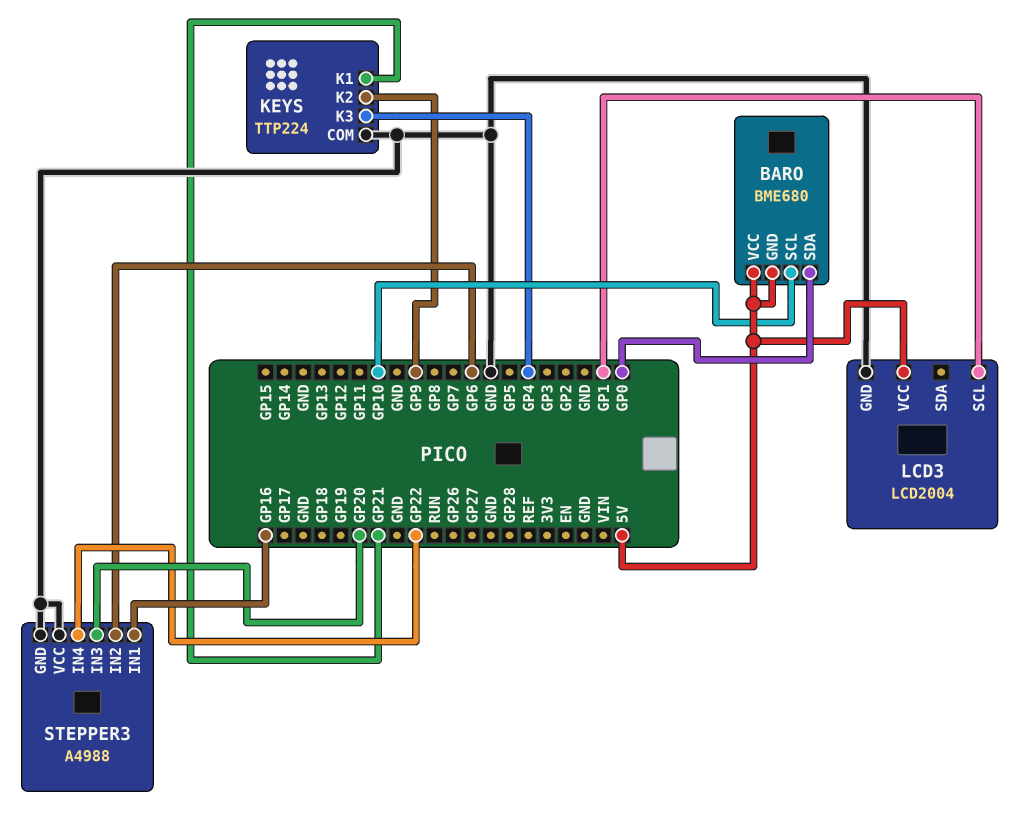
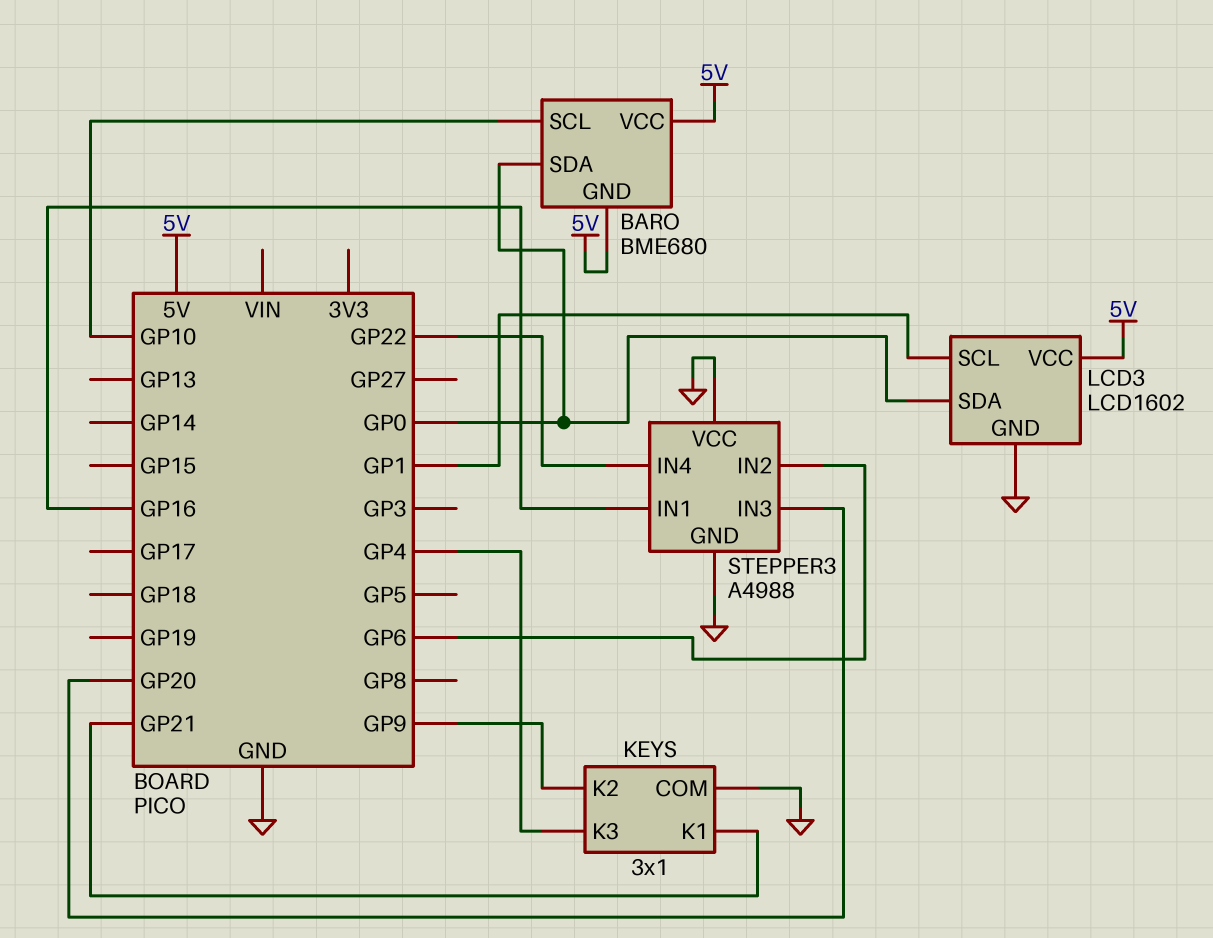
KEYS: TTP224 -> 3x1
LCD3: LCD2004 -> LCD1602
LCD3 pin SDA: none -> GP0

